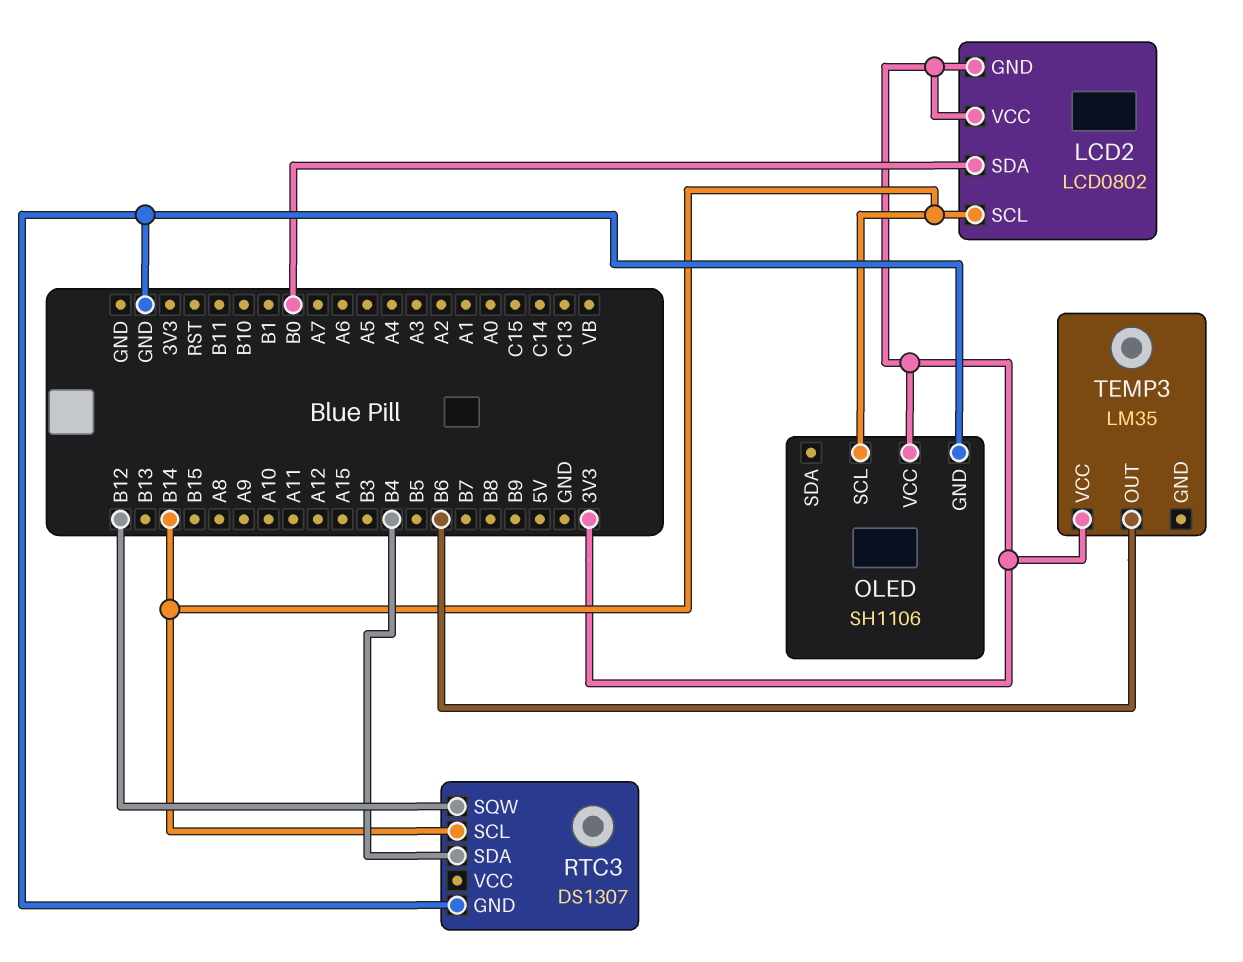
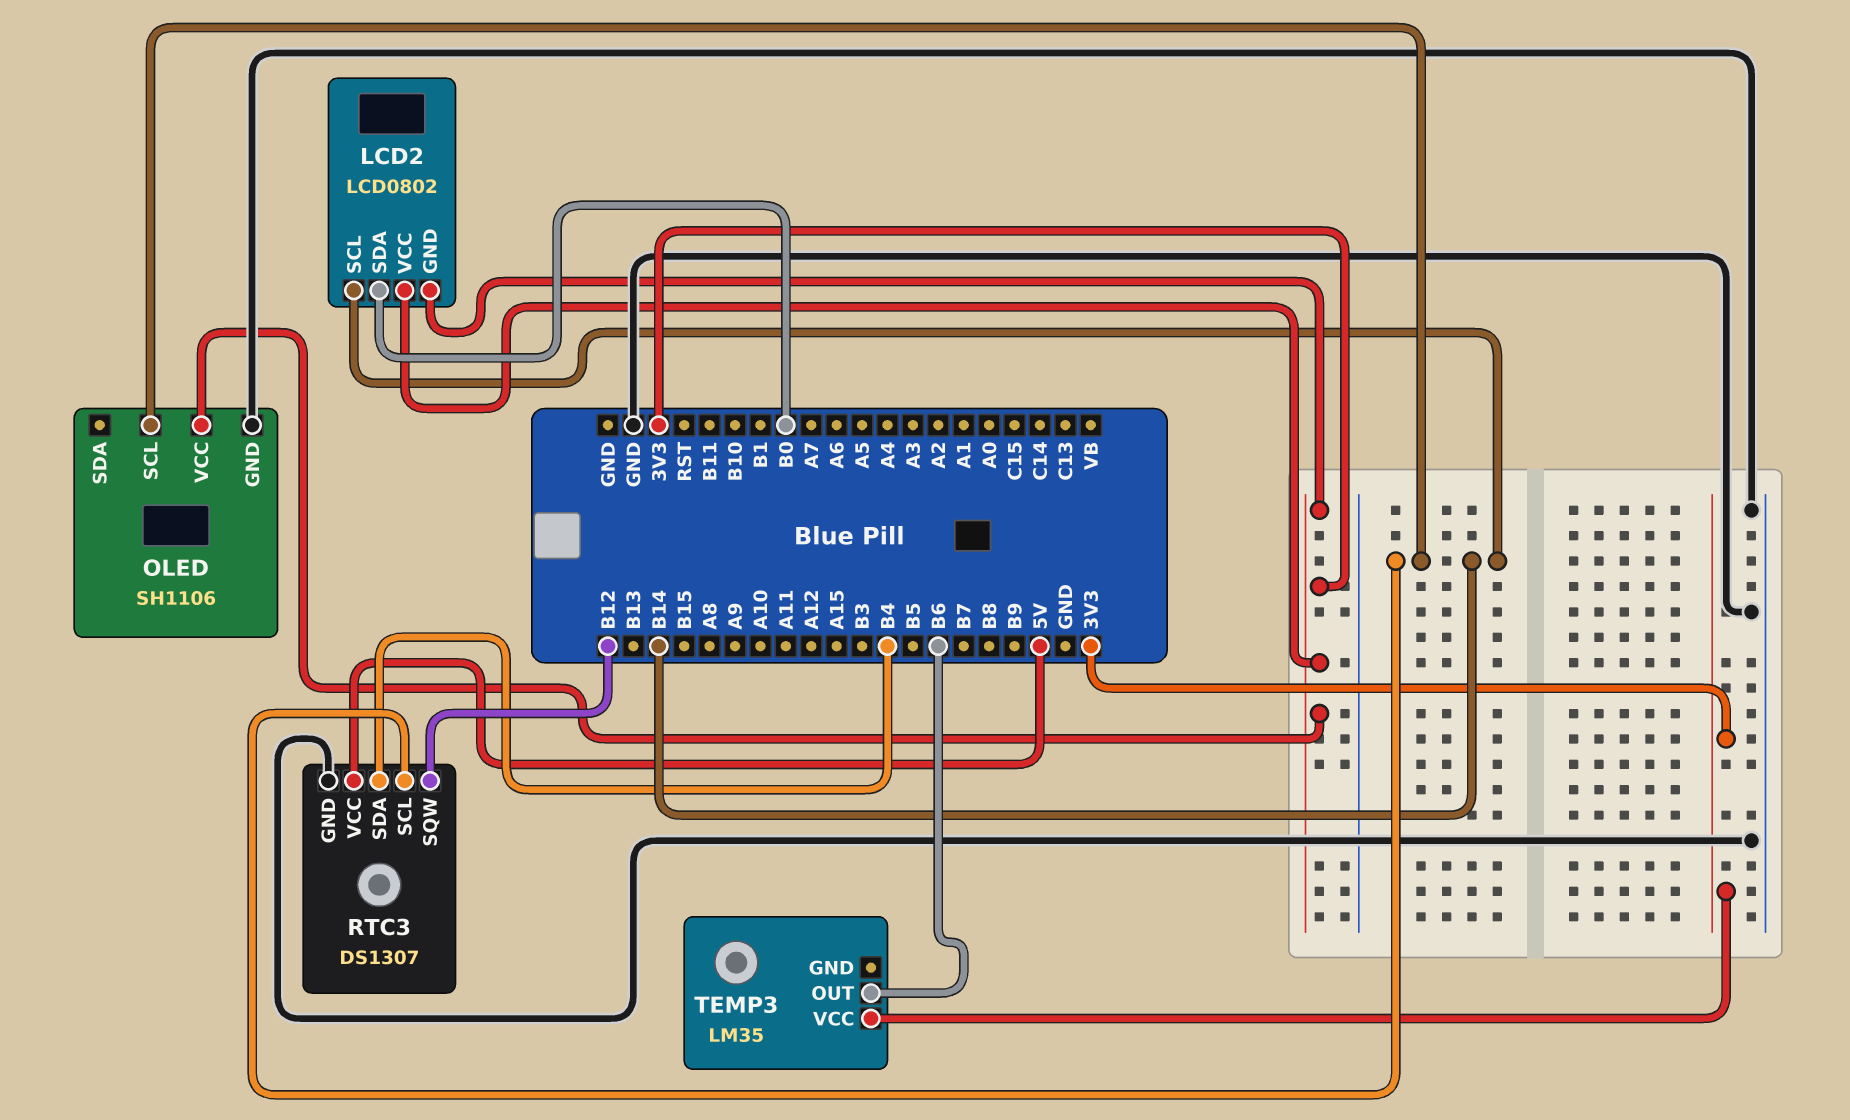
RTC3 pin VCC: none -> 5V

